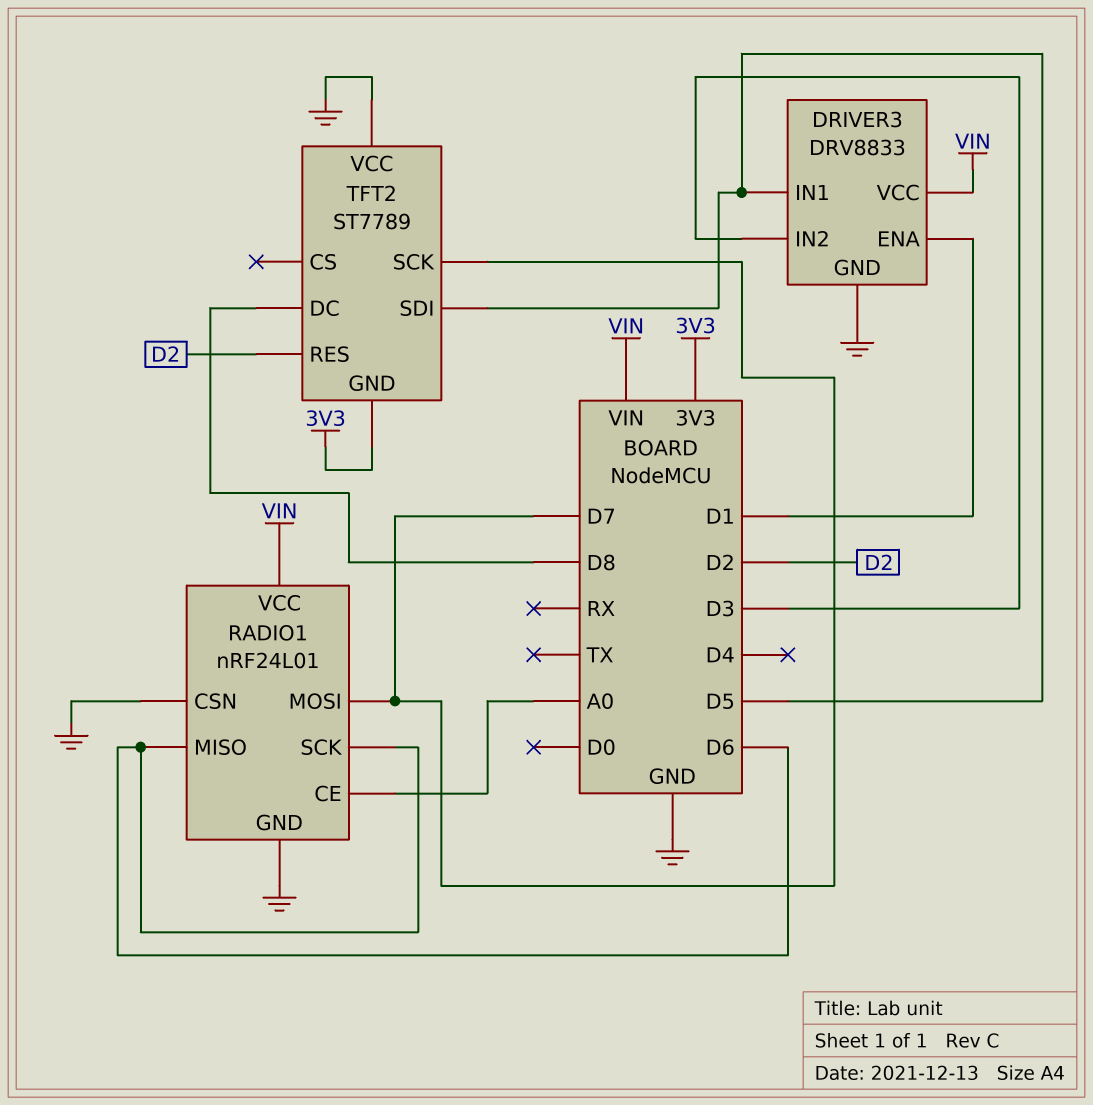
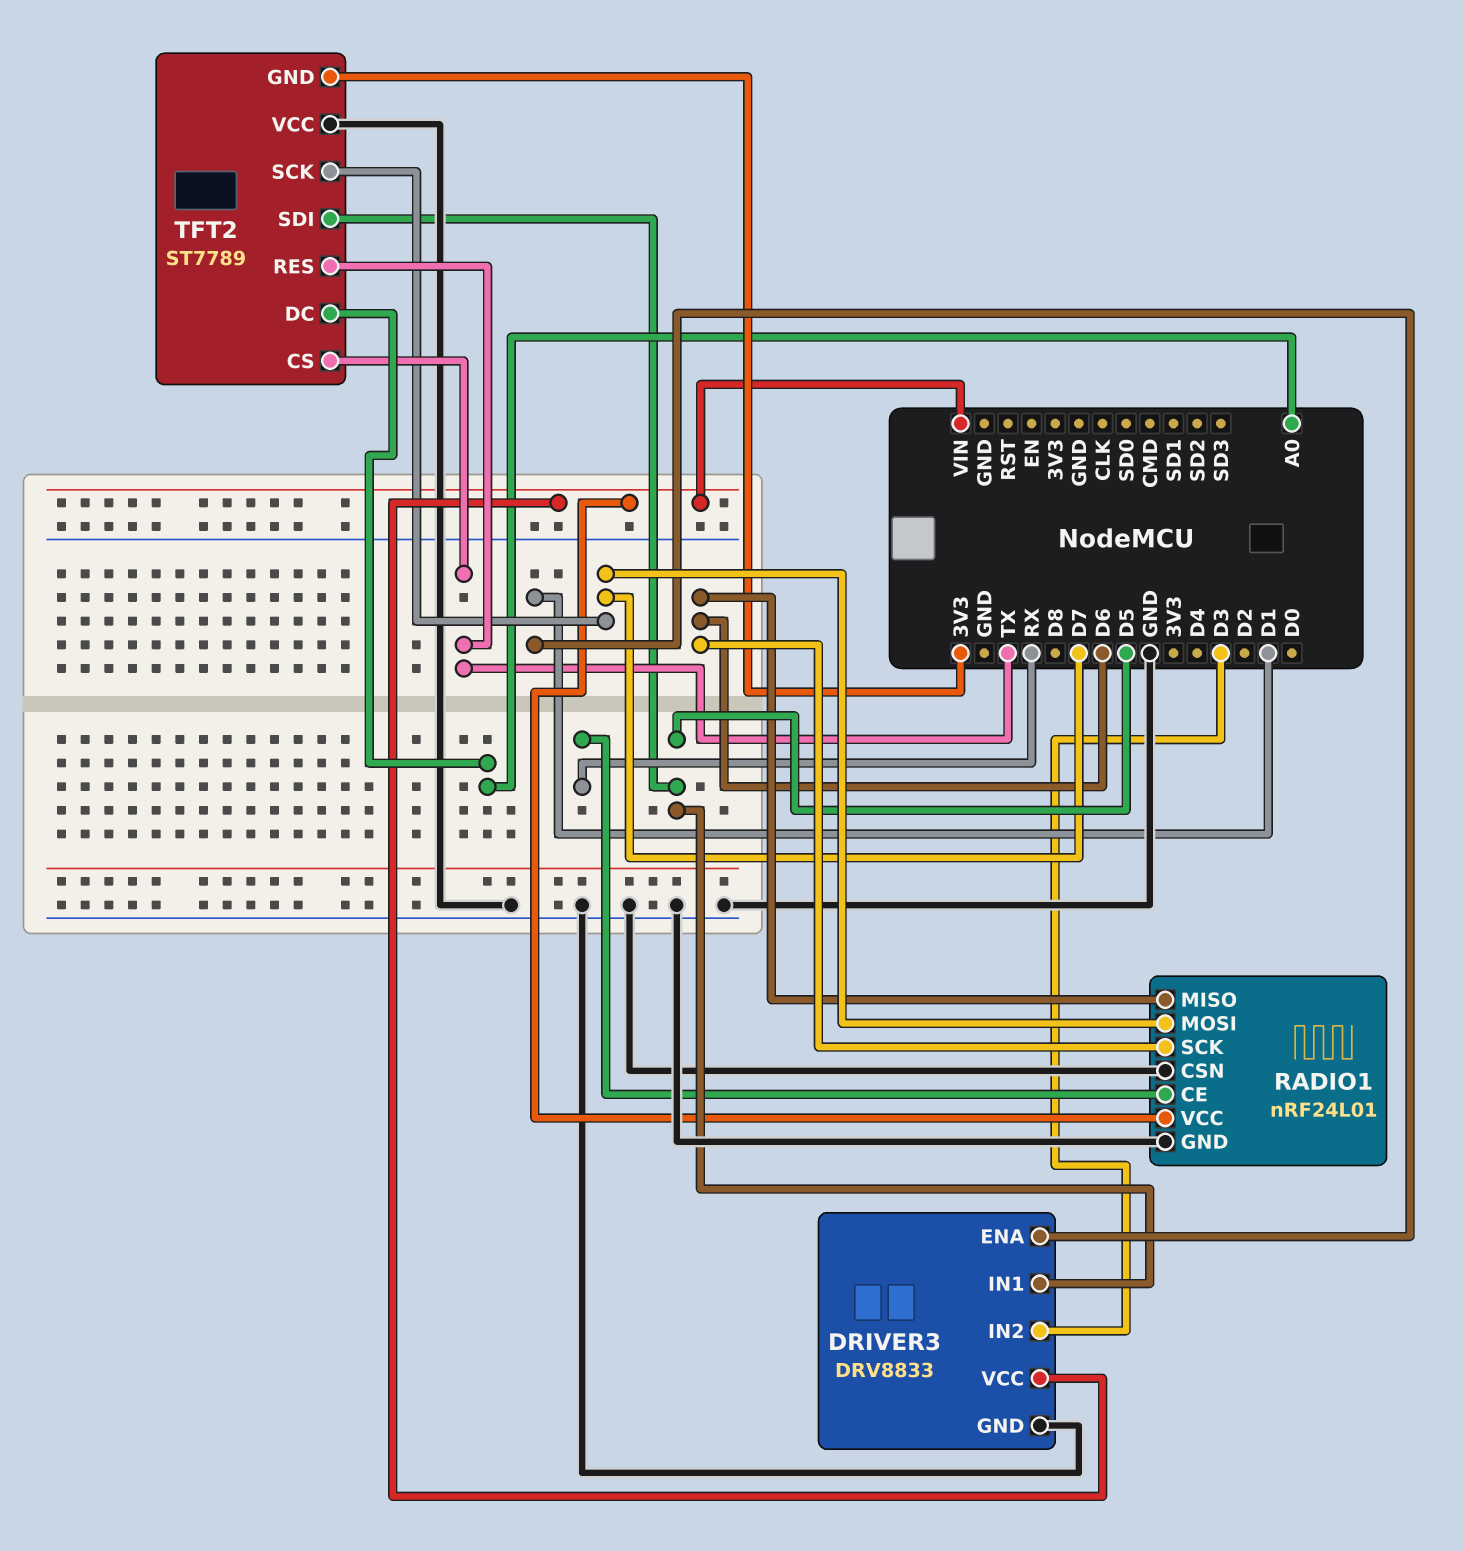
RADIO1 pin CE: A0 -> RX
TFT2 pin CS: none -> TX
TFT2 pin DC: D8 -> A0
TFT2 pin RES: D2 -> TX

